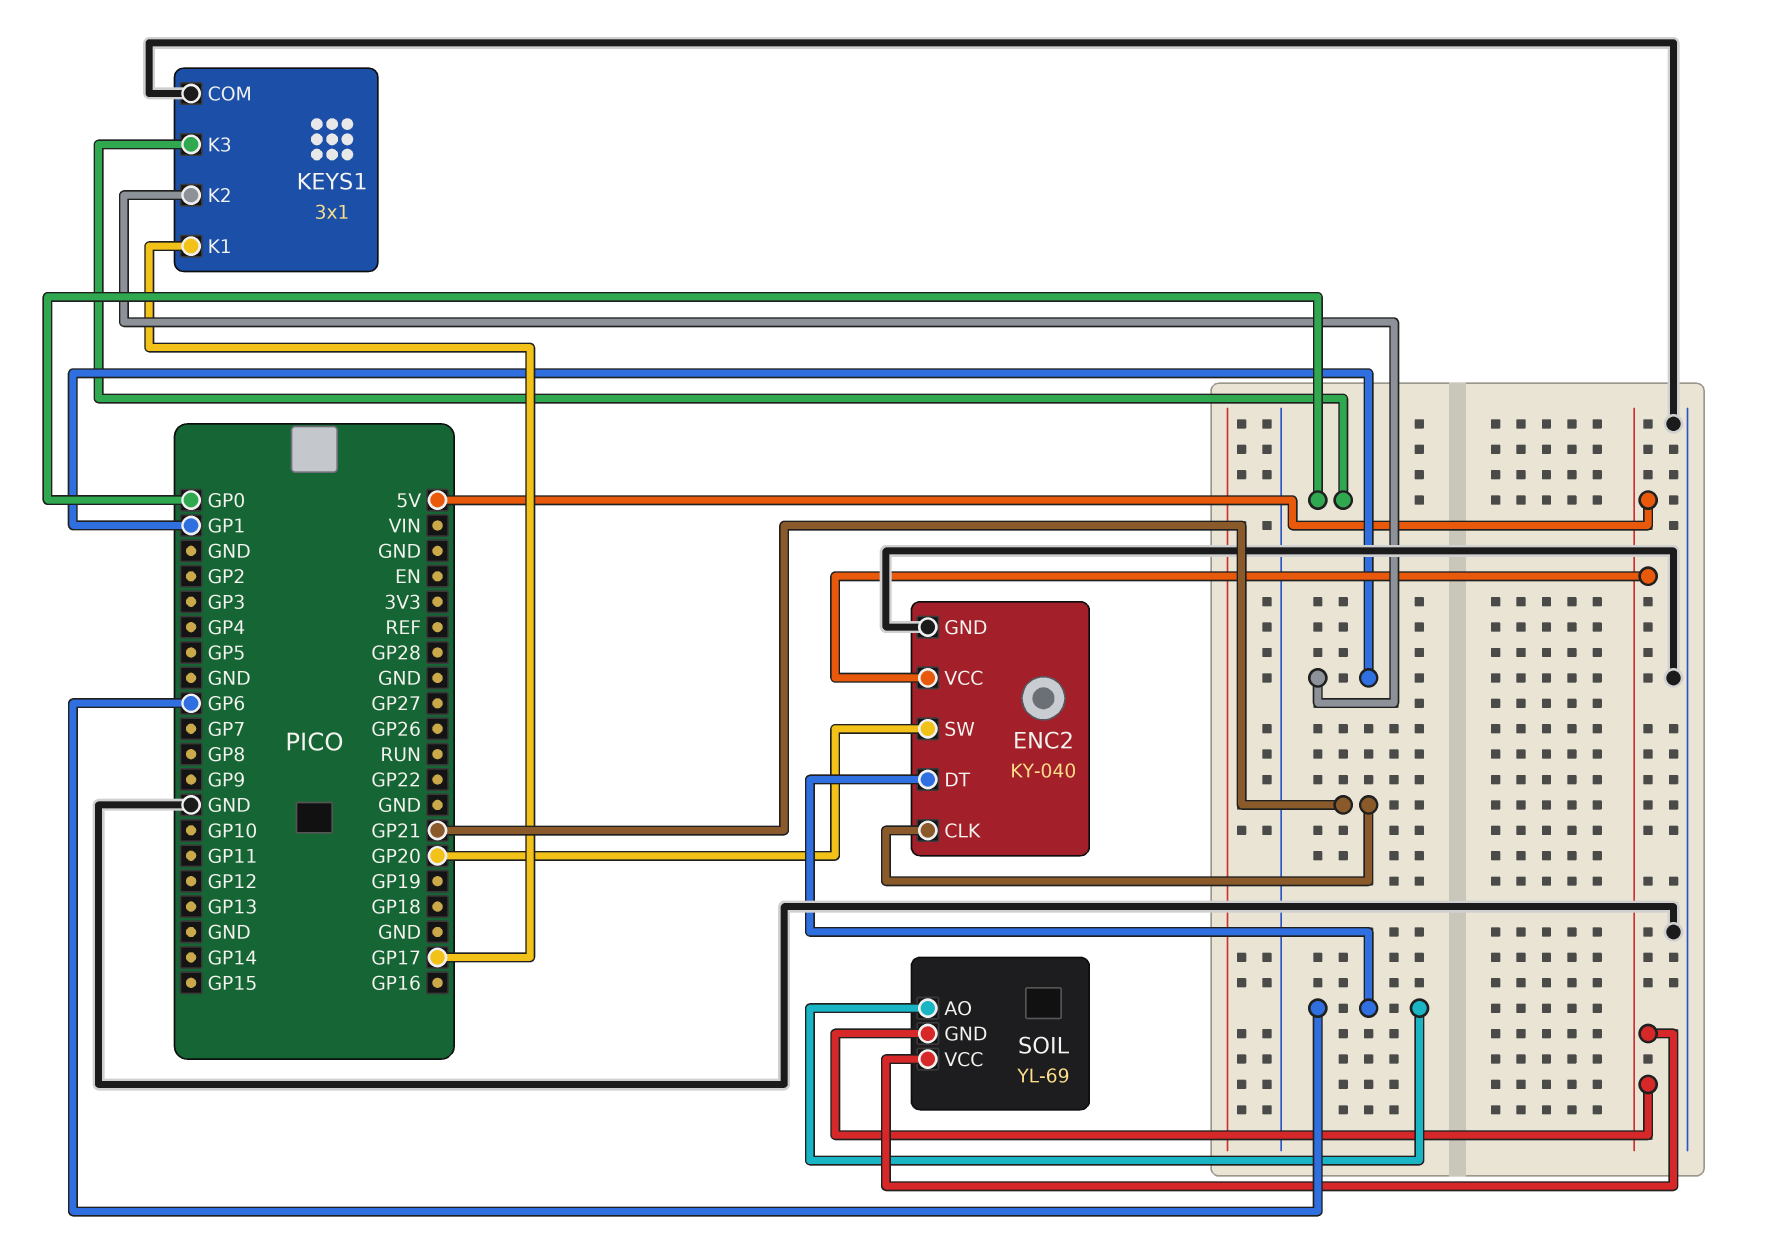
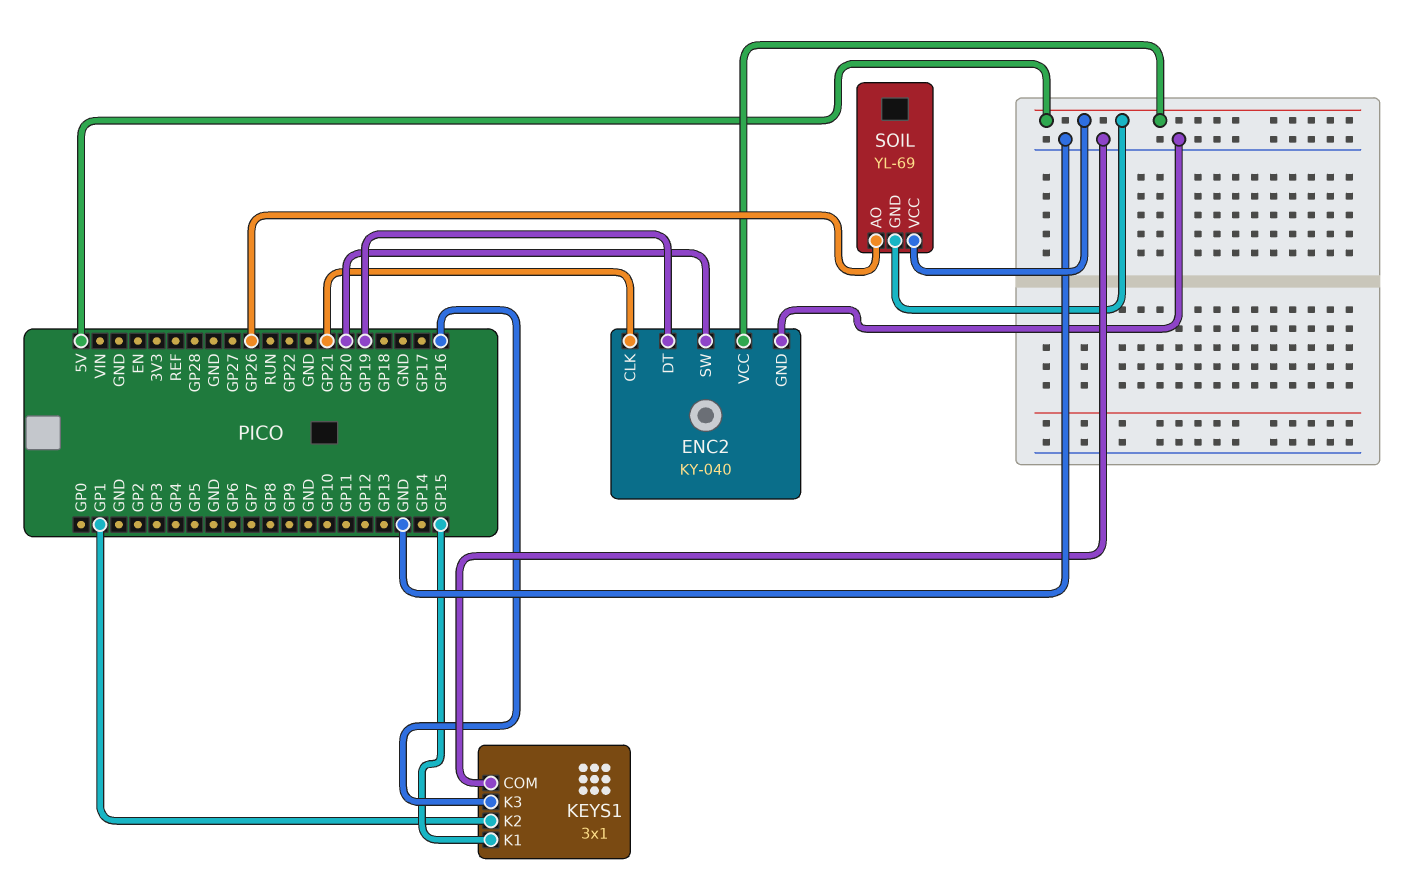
ENC2 pin DT: GP6 -> GP19
KEYS1 pin K1: GP17 -> GP15
KEYS1 pin K3: GP0 -> GP16
SOIL pin AO: GP6 -> GP26

